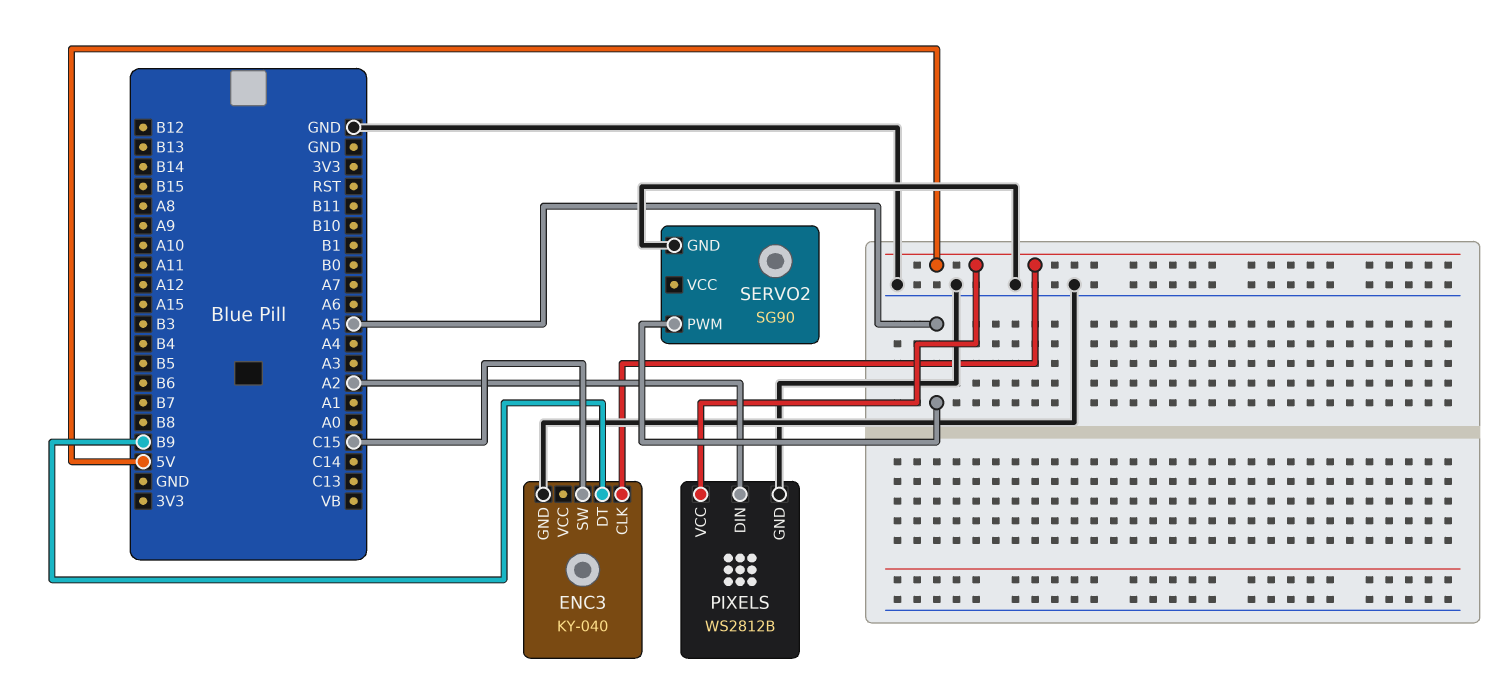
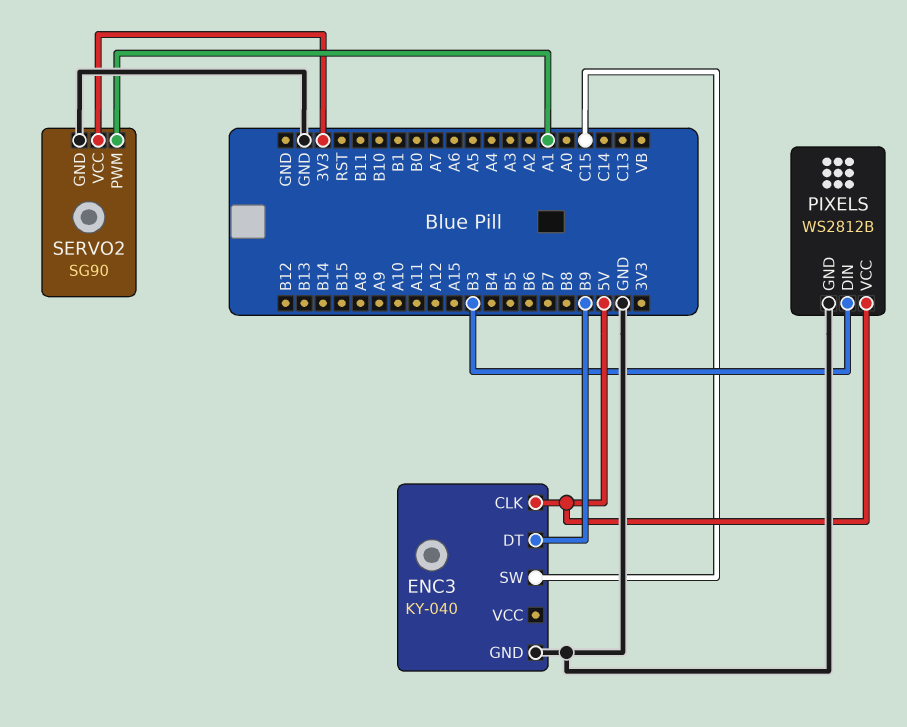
PIXELS pin DIN: A2 -> B3
SERVO2 pin PWM: A5 -> A1
SERVO2 pin VCC: none -> 3V3

